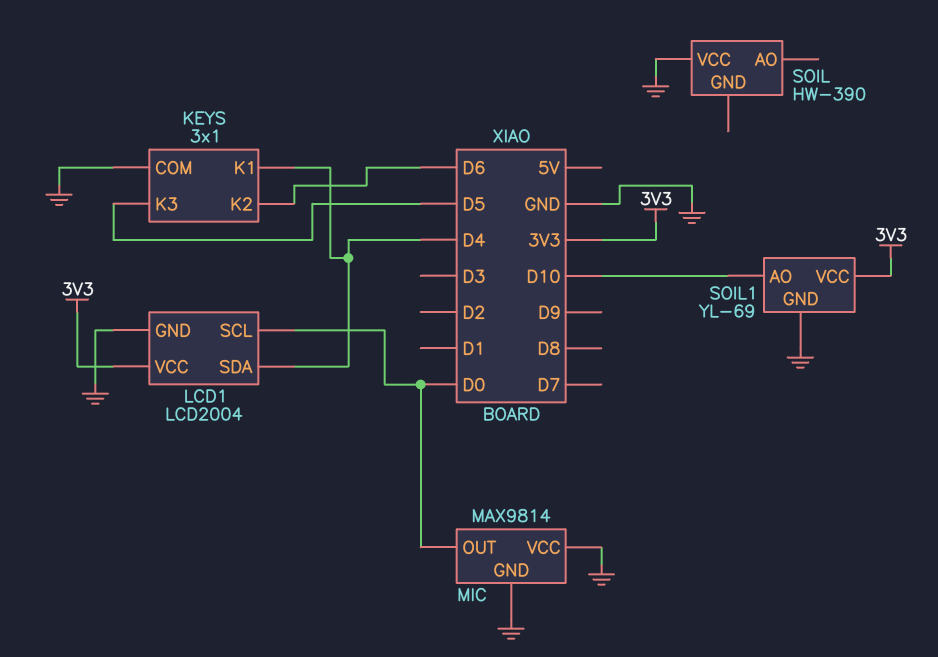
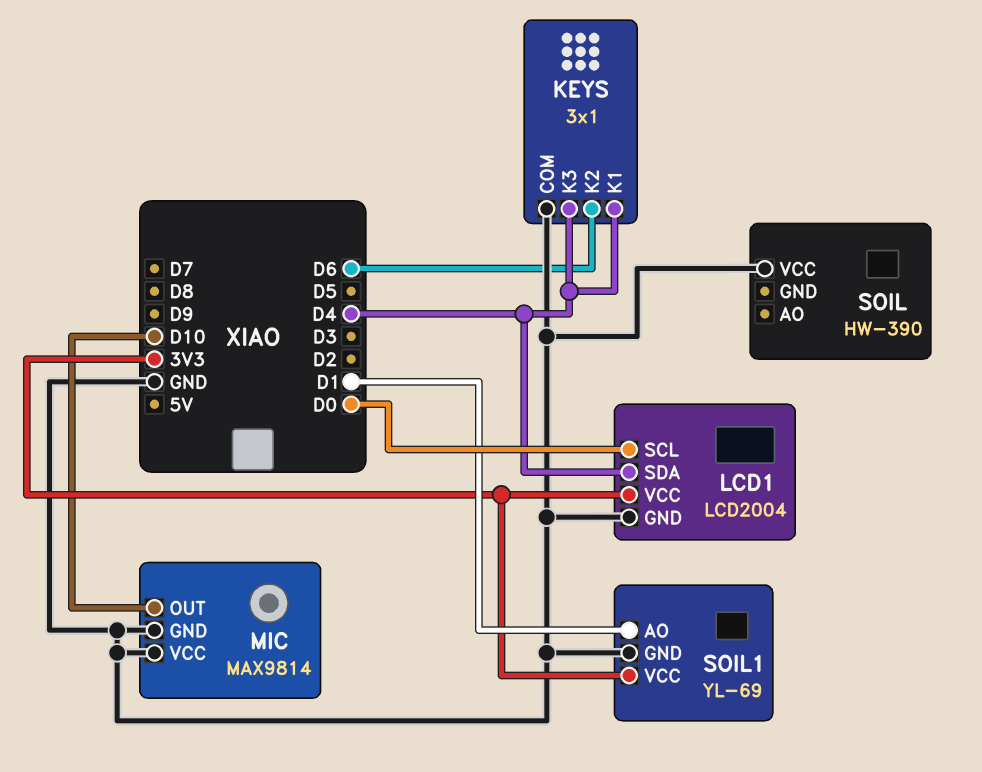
KEYS pin K3: D5 -> D4
MIC pin OUT: D0 -> D10
SOIL1 pin AO: D10 -> D1

